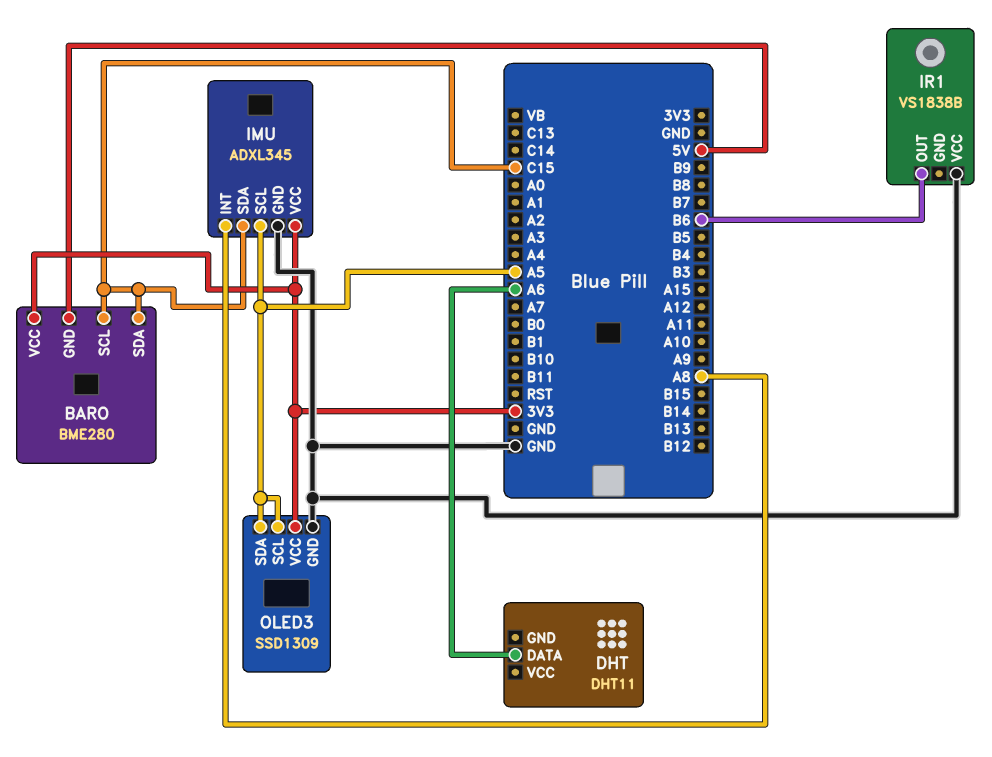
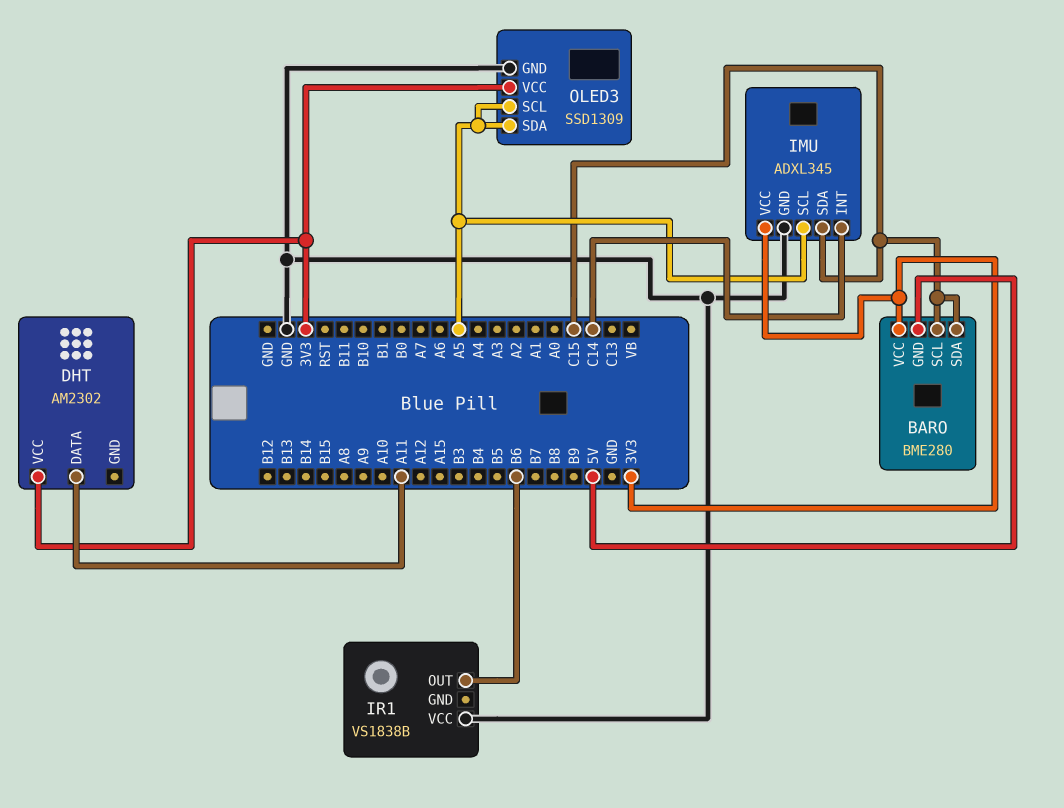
DHT: DHT11 -> AM2302
DHT pin DATA: A6 -> A11
DHT pin VCC: none -> 3V3
IMU pin INT: A8 -> C14

